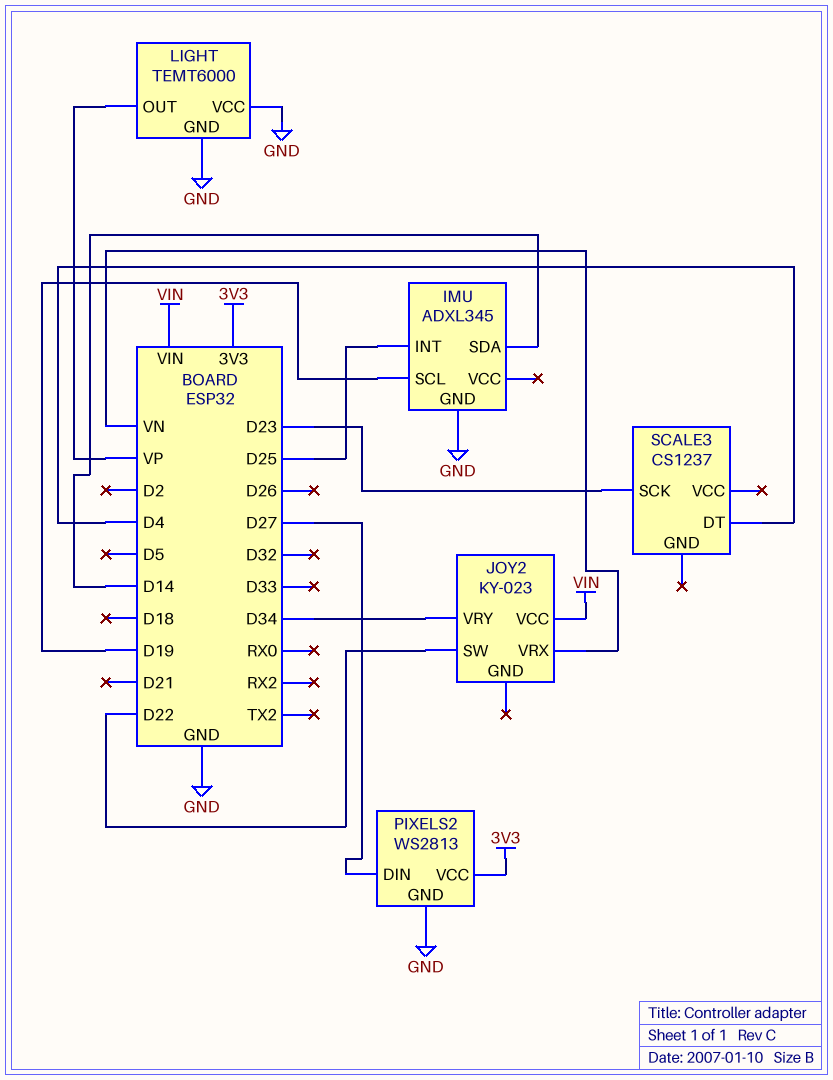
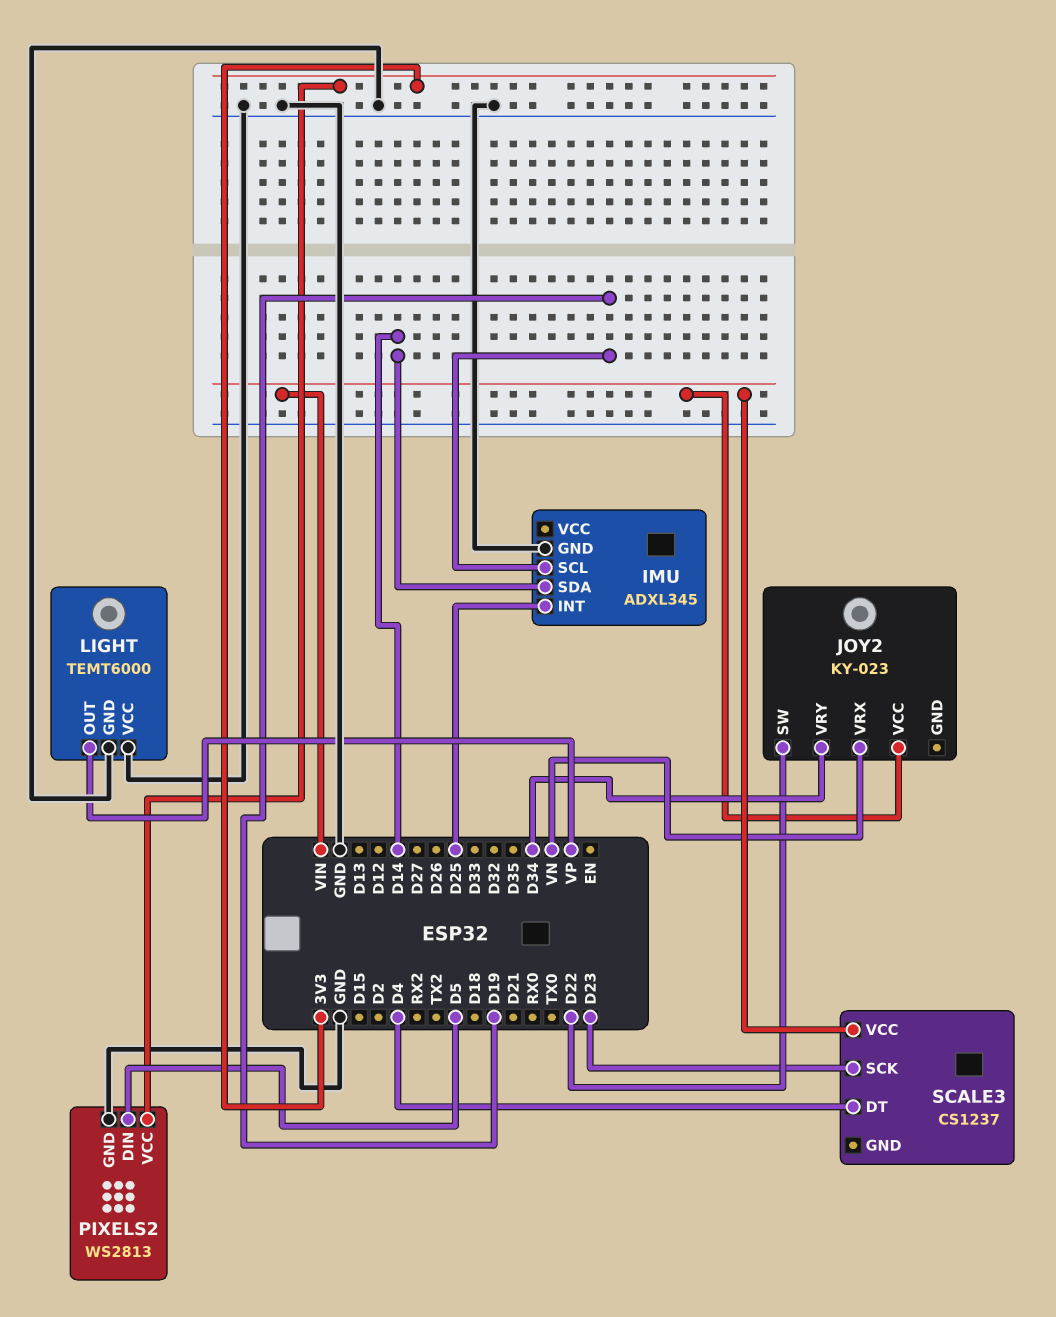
PIXELS2 pin DIN: D27 -> D5
SCALE3 pin VCC: none -> VIN

